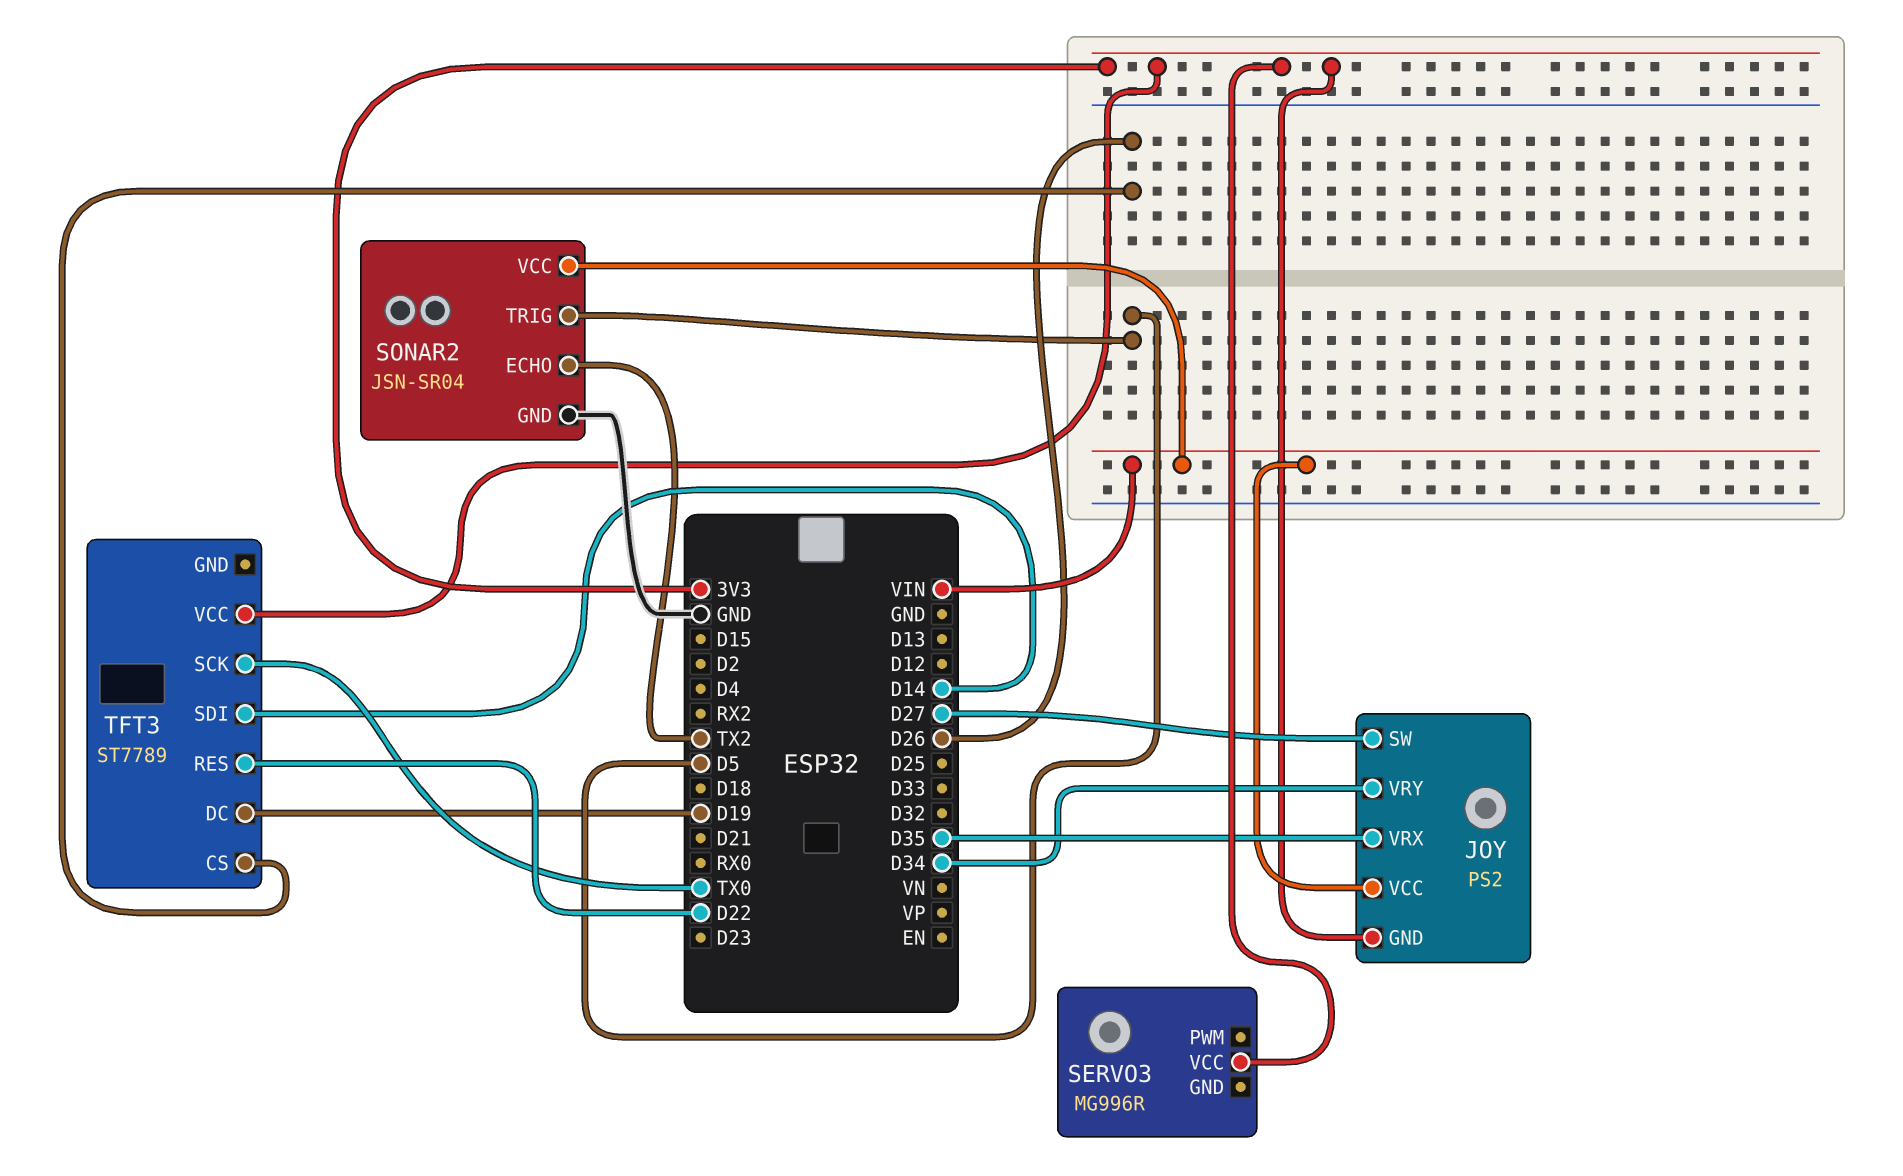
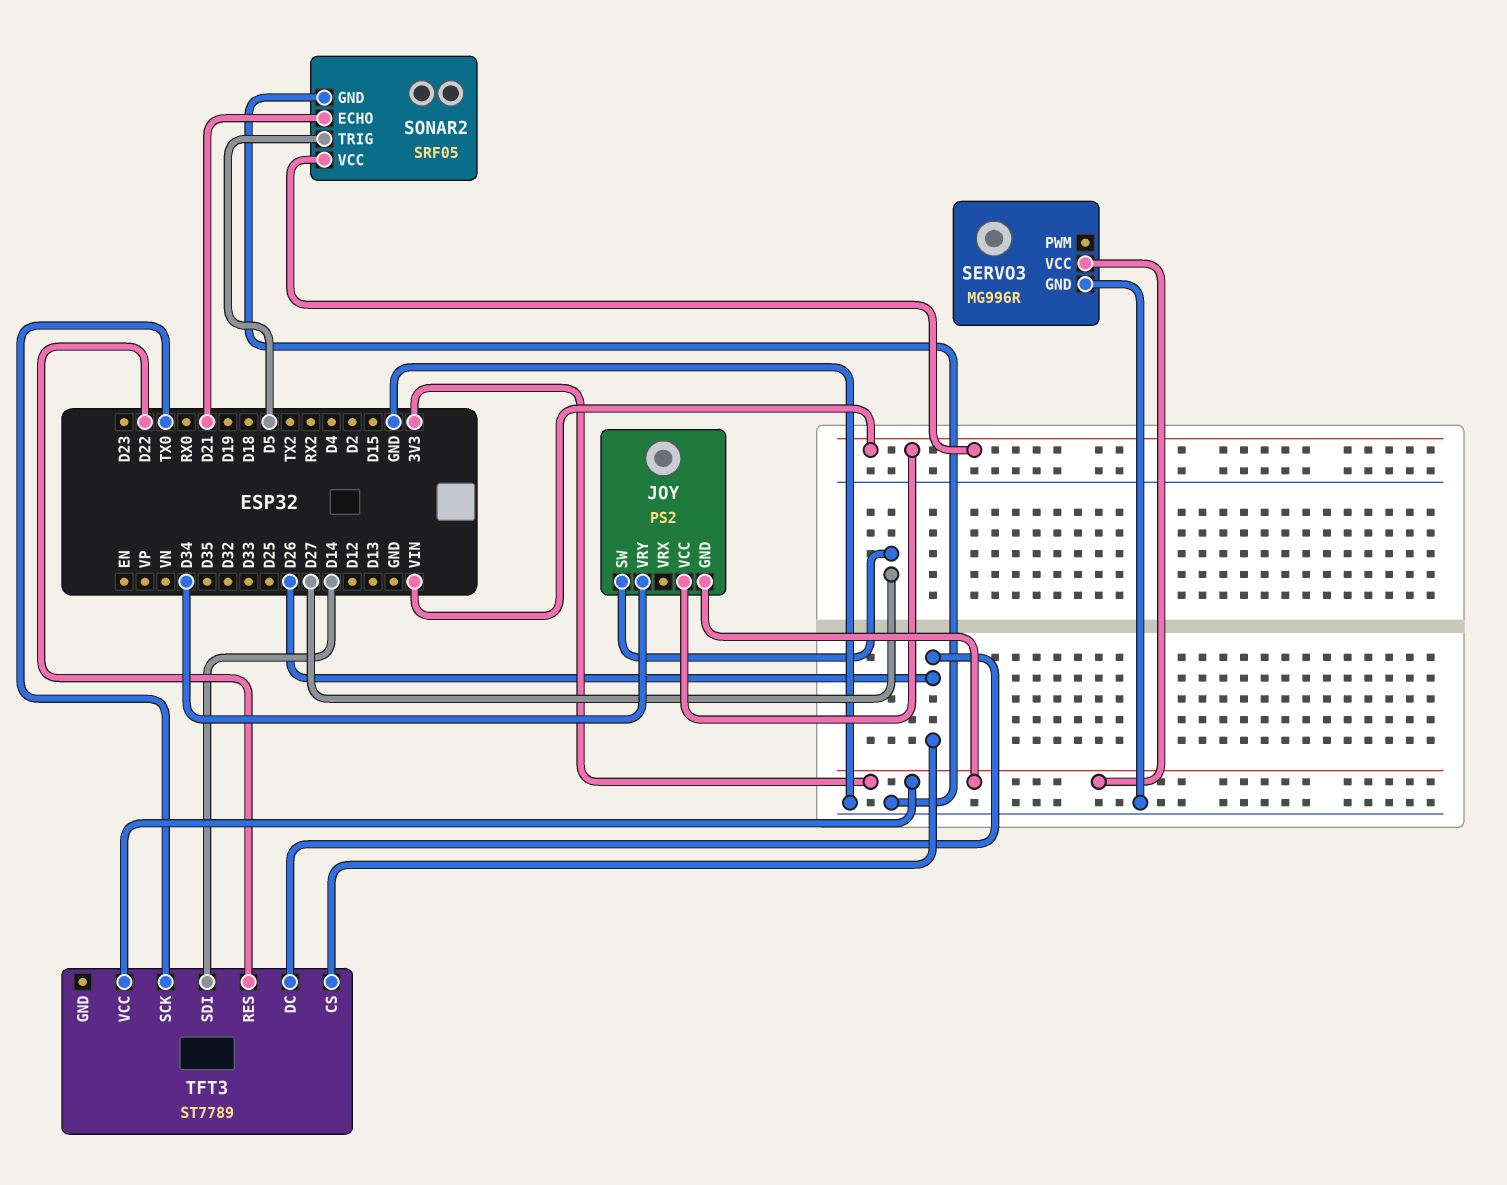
JOY pin VRX: D35 -> none
SERVO3 pin GND: none -> GND
SONAR2: JSN-SR04 -> SRF05
SONAR2 pin ECHO: TX2 -> D21
TFT3 pin DC: D19 -> D26

